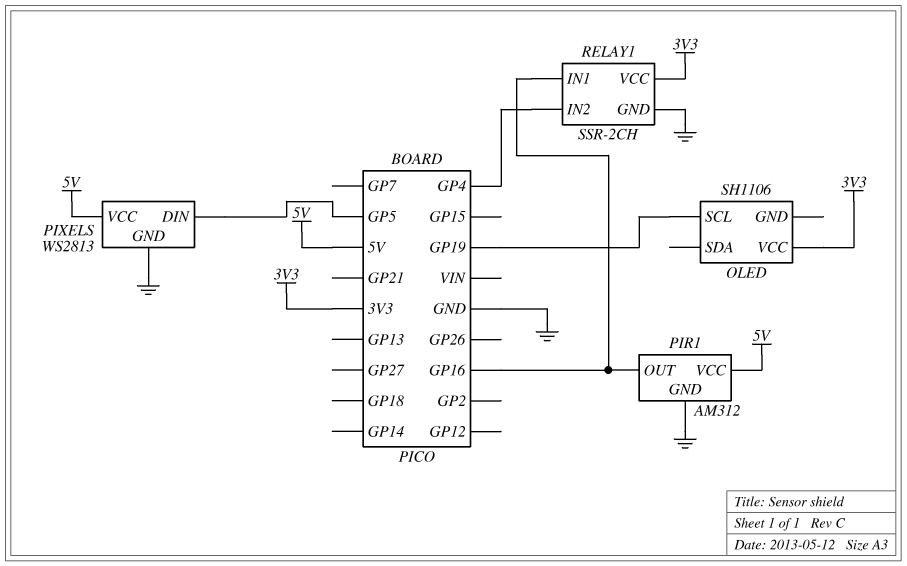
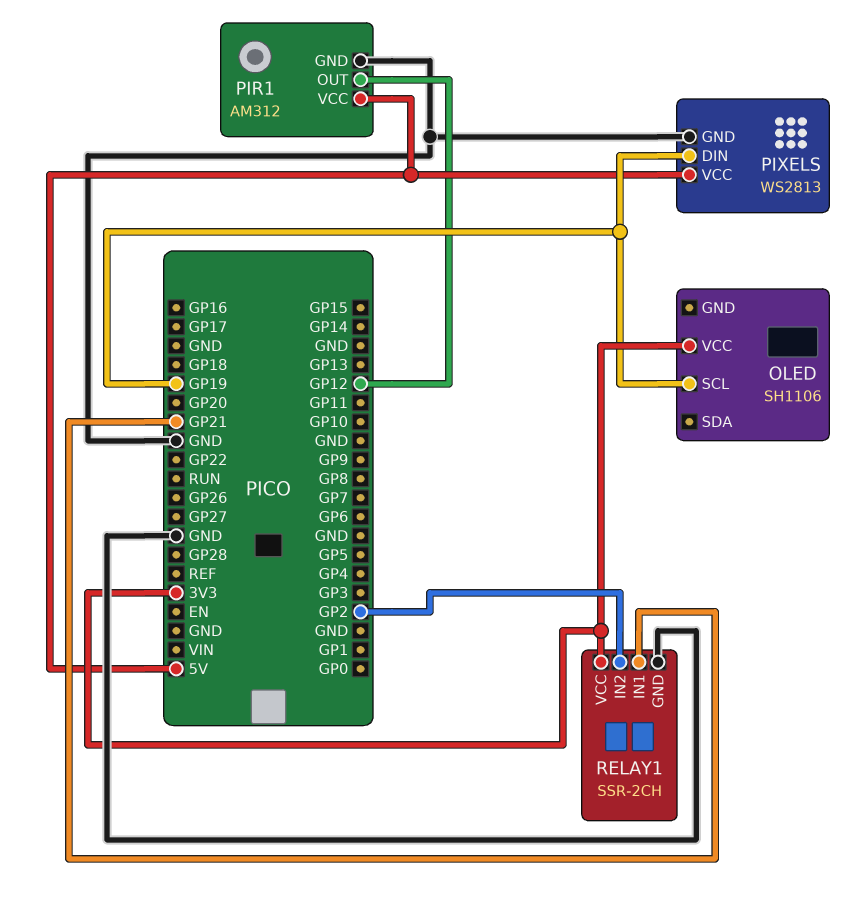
PIR1 pin OUT: GP16 -> GP12
PIXELS pin DIN: GP5 -> GP19
RELAY1 pin IN1: GP16 -> GP21
RELAY1 pin IN2: GP4 -> GP2

